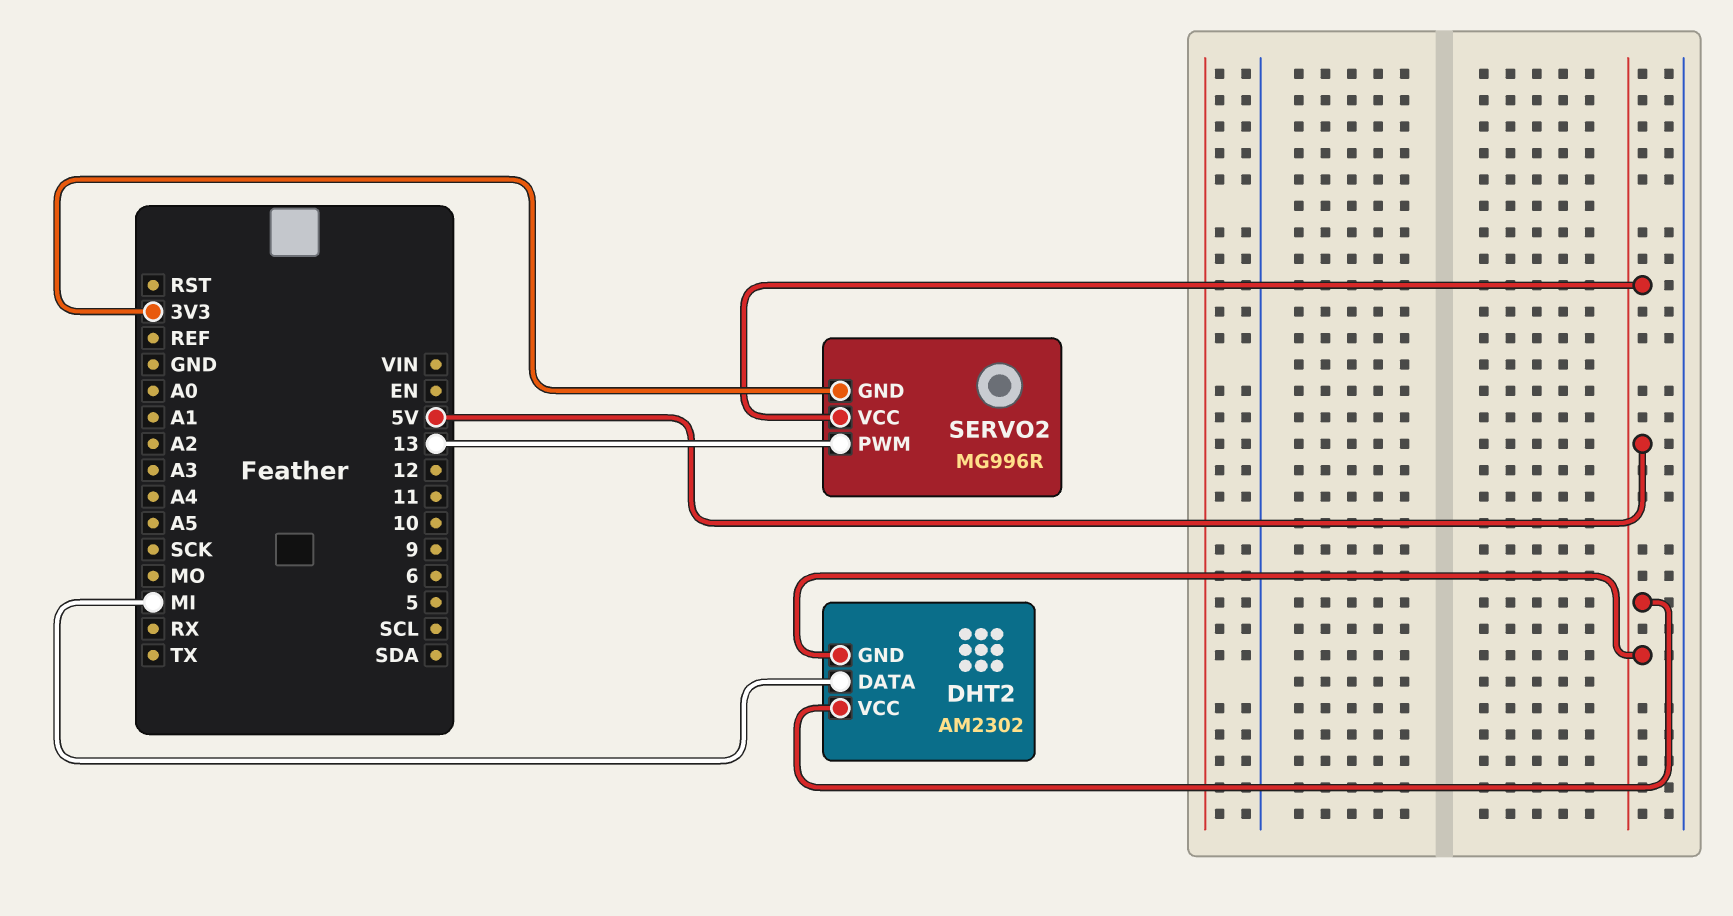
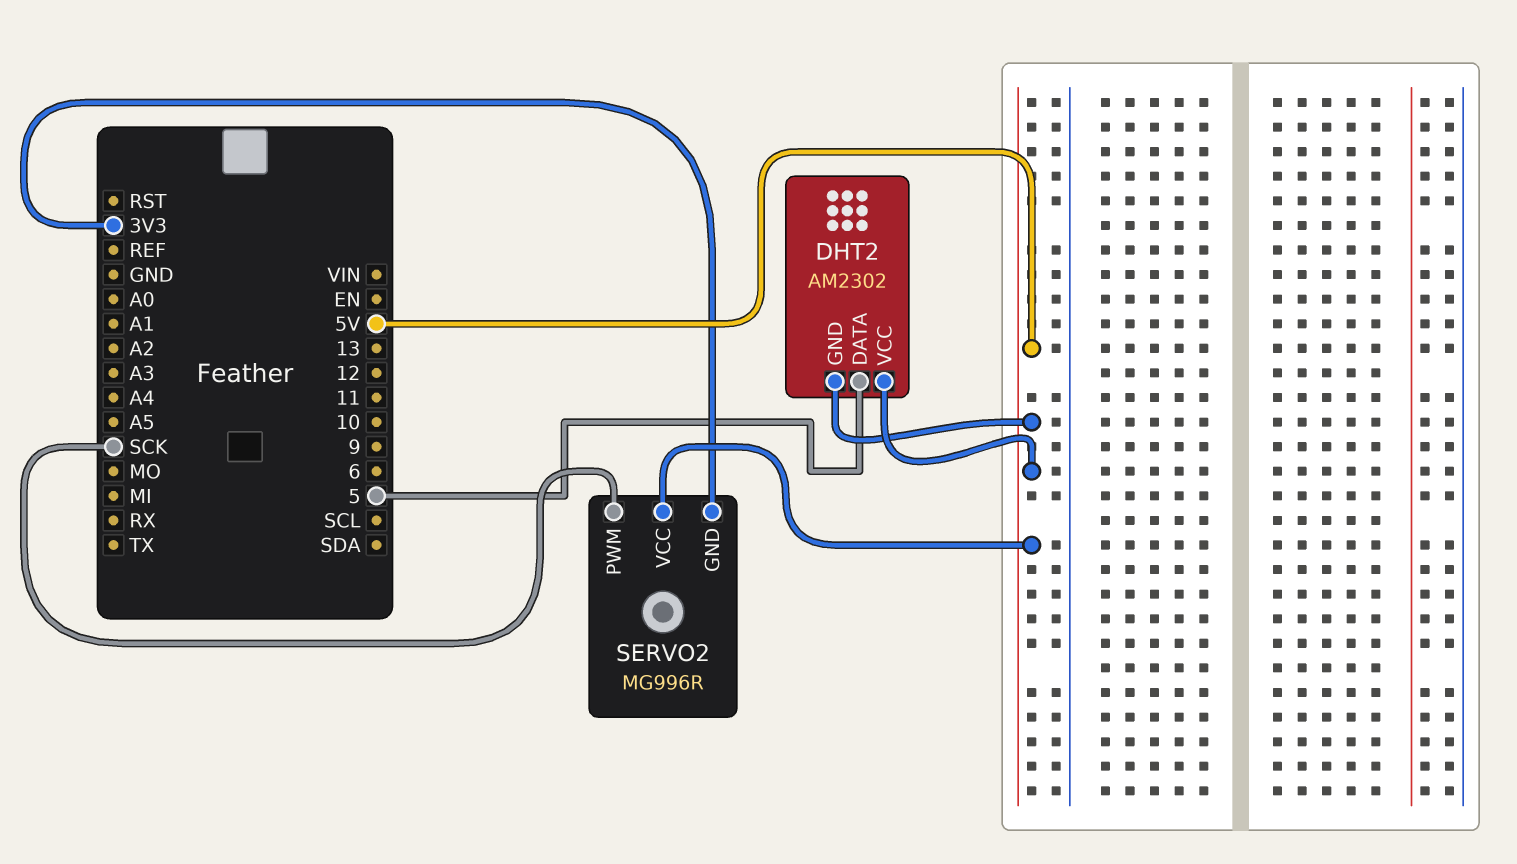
DHT2 pin DATA: MI -> 5
SERVO2 pin PWM: 13 -> SCK

